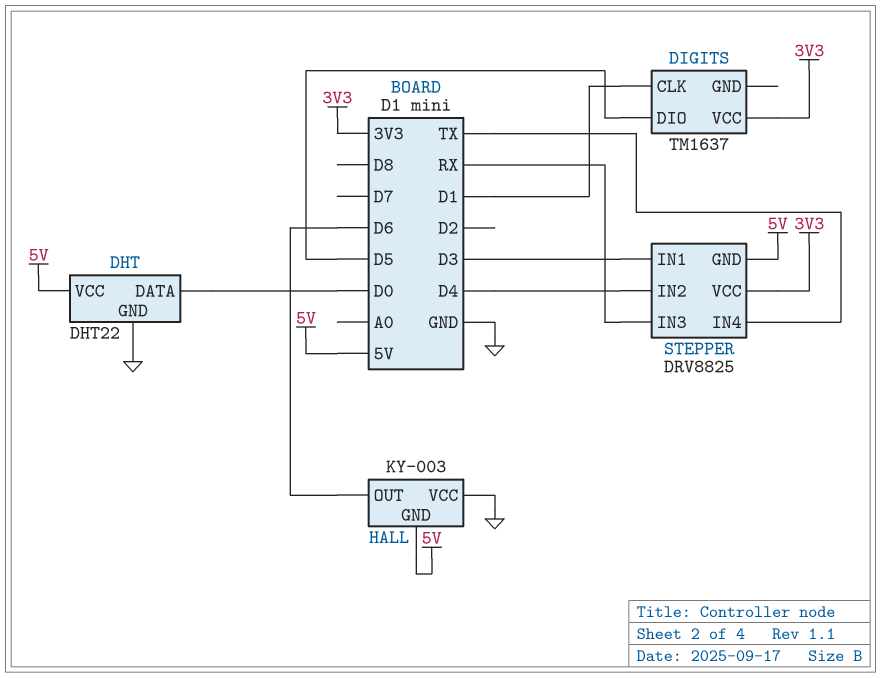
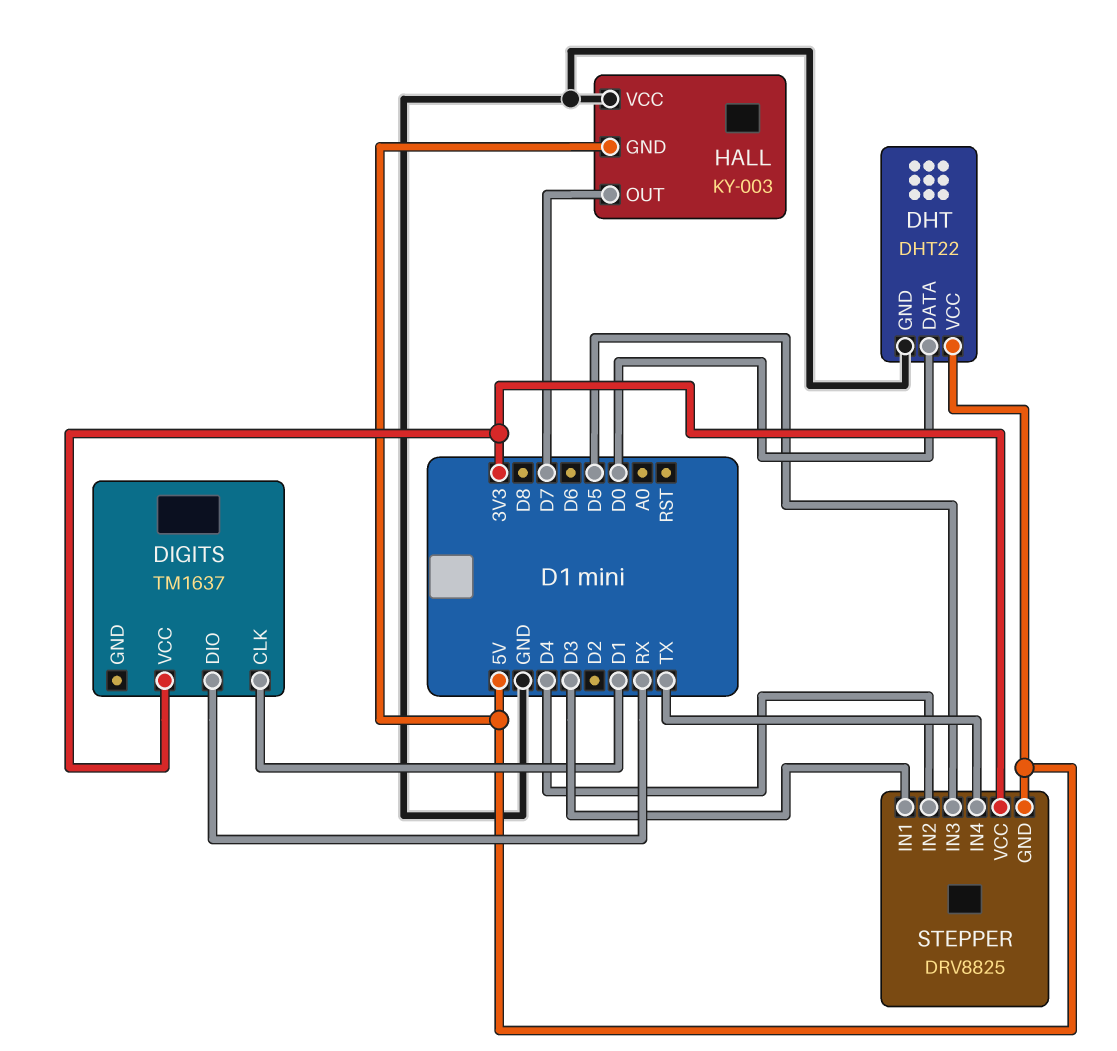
DIGITS pin DIO: D5 -> RX
HALL pin OUT: D6 -> D7
STEPPER pin IN3: RX -> D5

